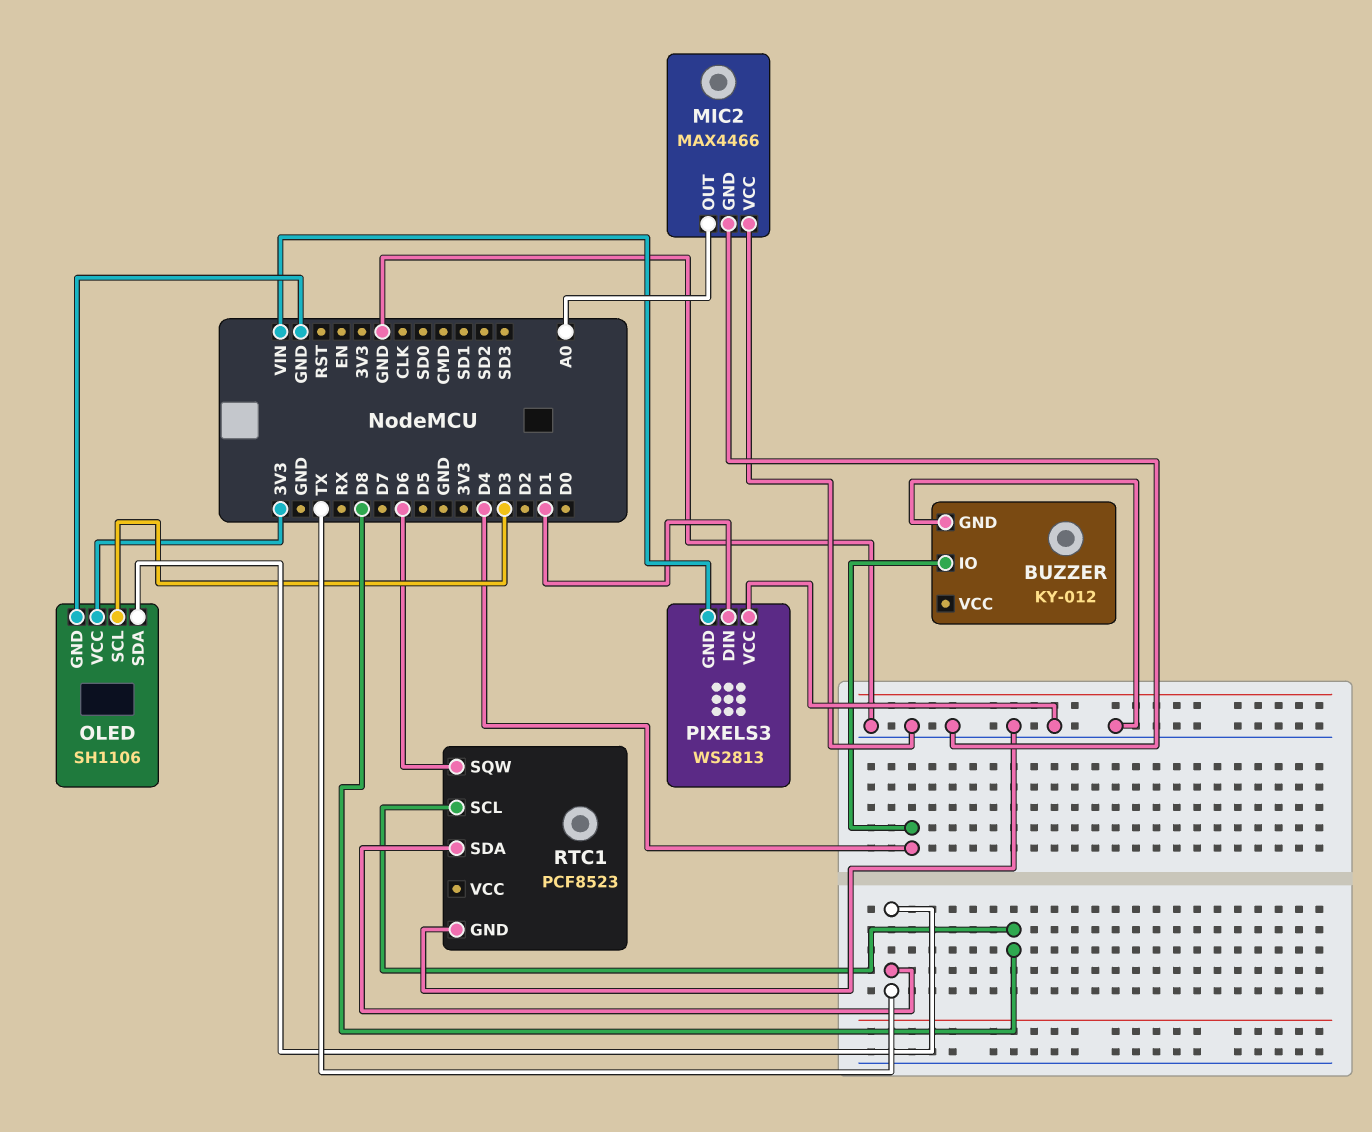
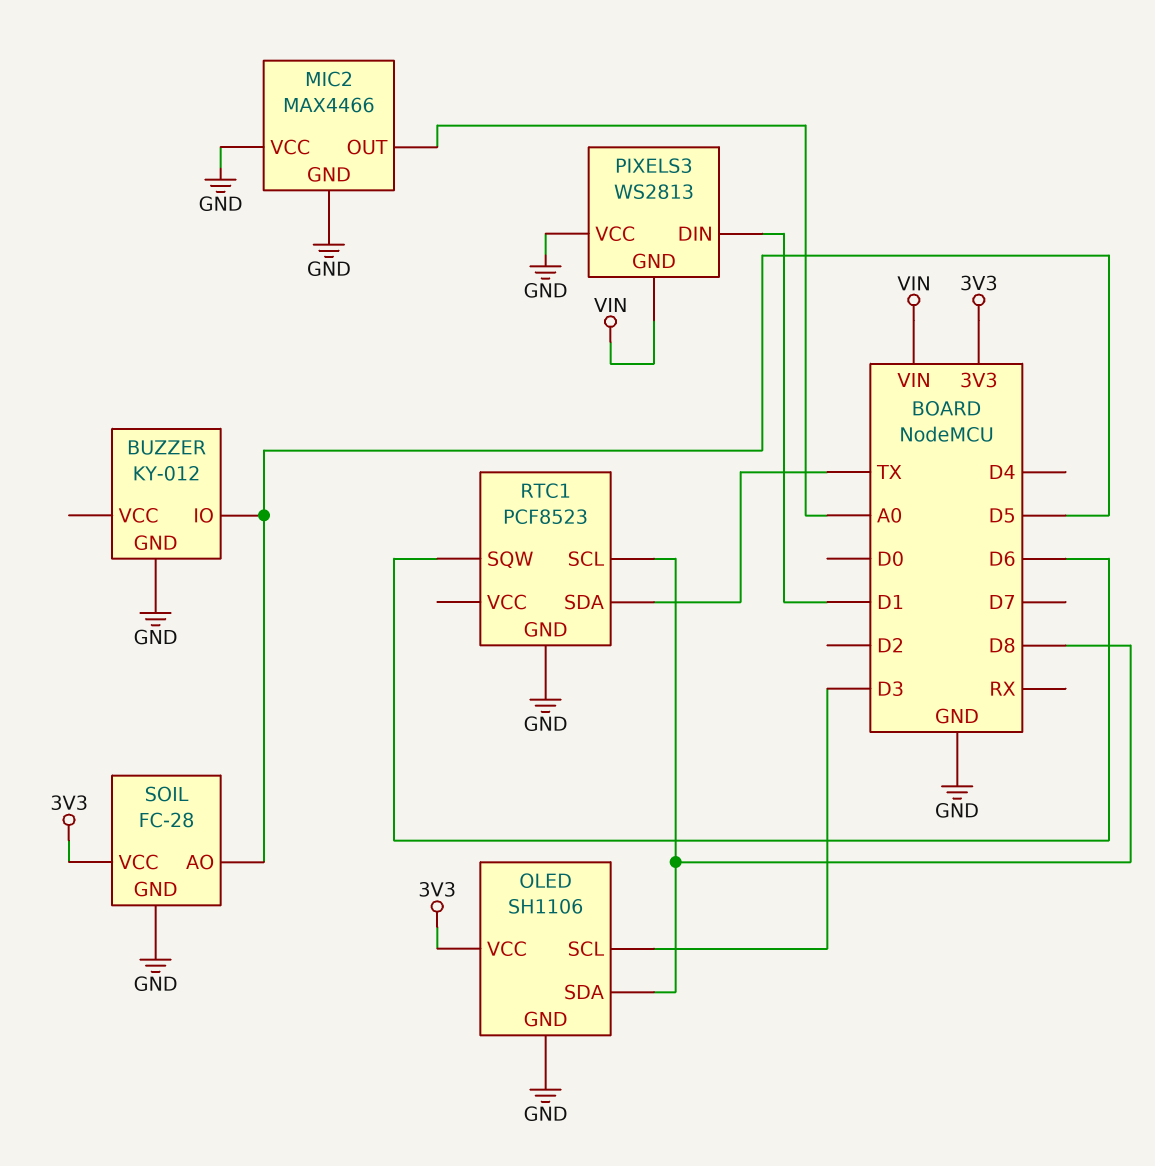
BUZZER pin IO: D4 -> D5
OLED pin SDA: TX -> D8
SOIL: none -> FC-28
SOIL pin AO: none -> D5
SOIL pin GND: none -> GND
SOIL pin VCC: none -> 3V3

